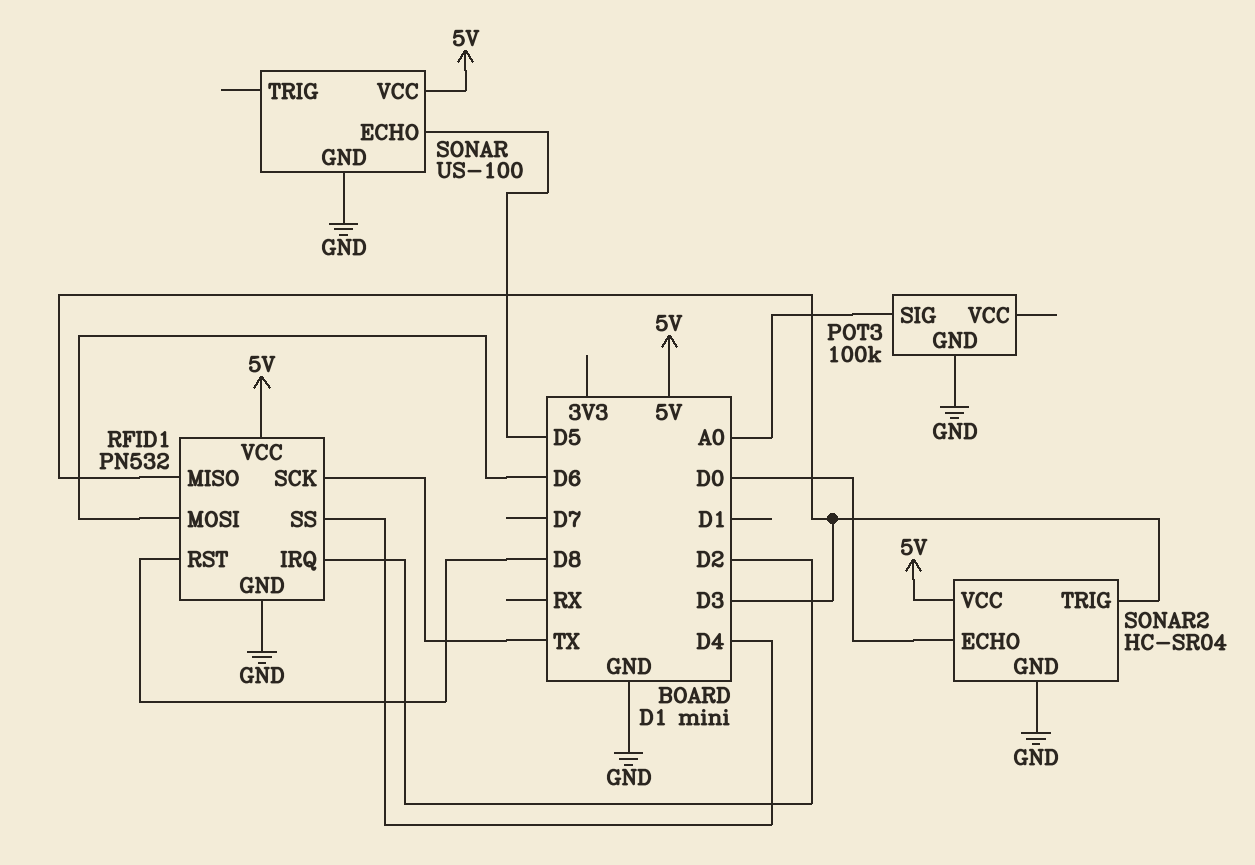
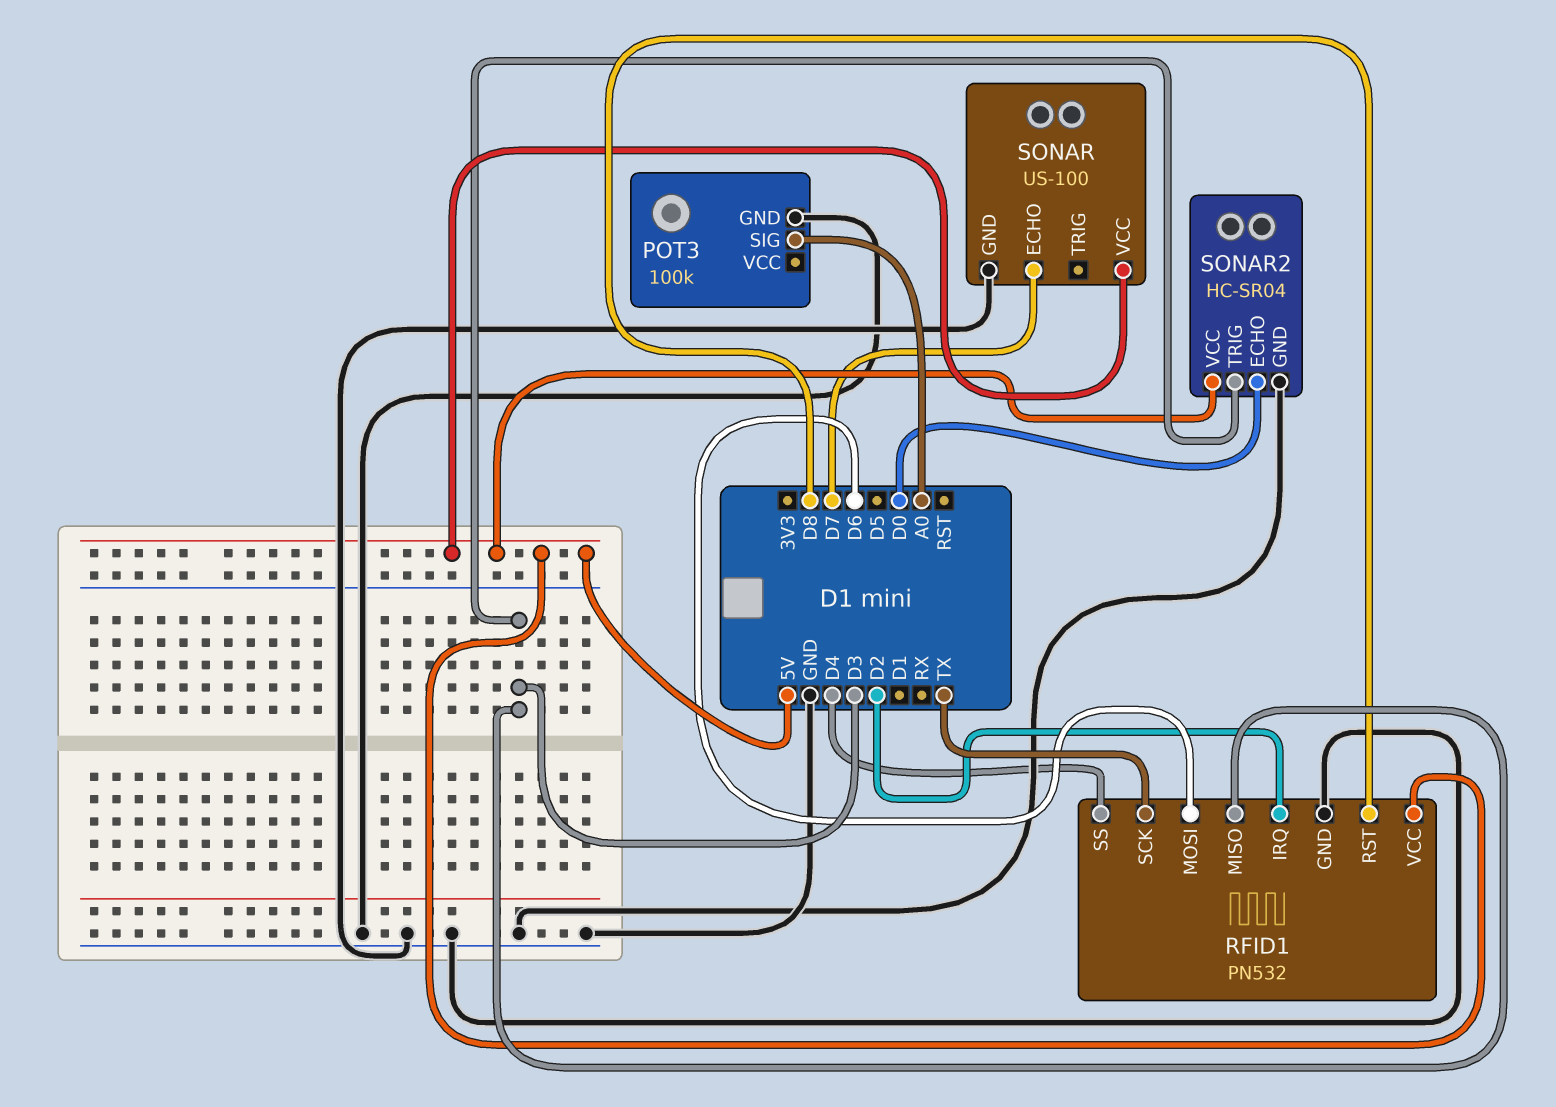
SONAR pin ECHO: D5 -> D7

